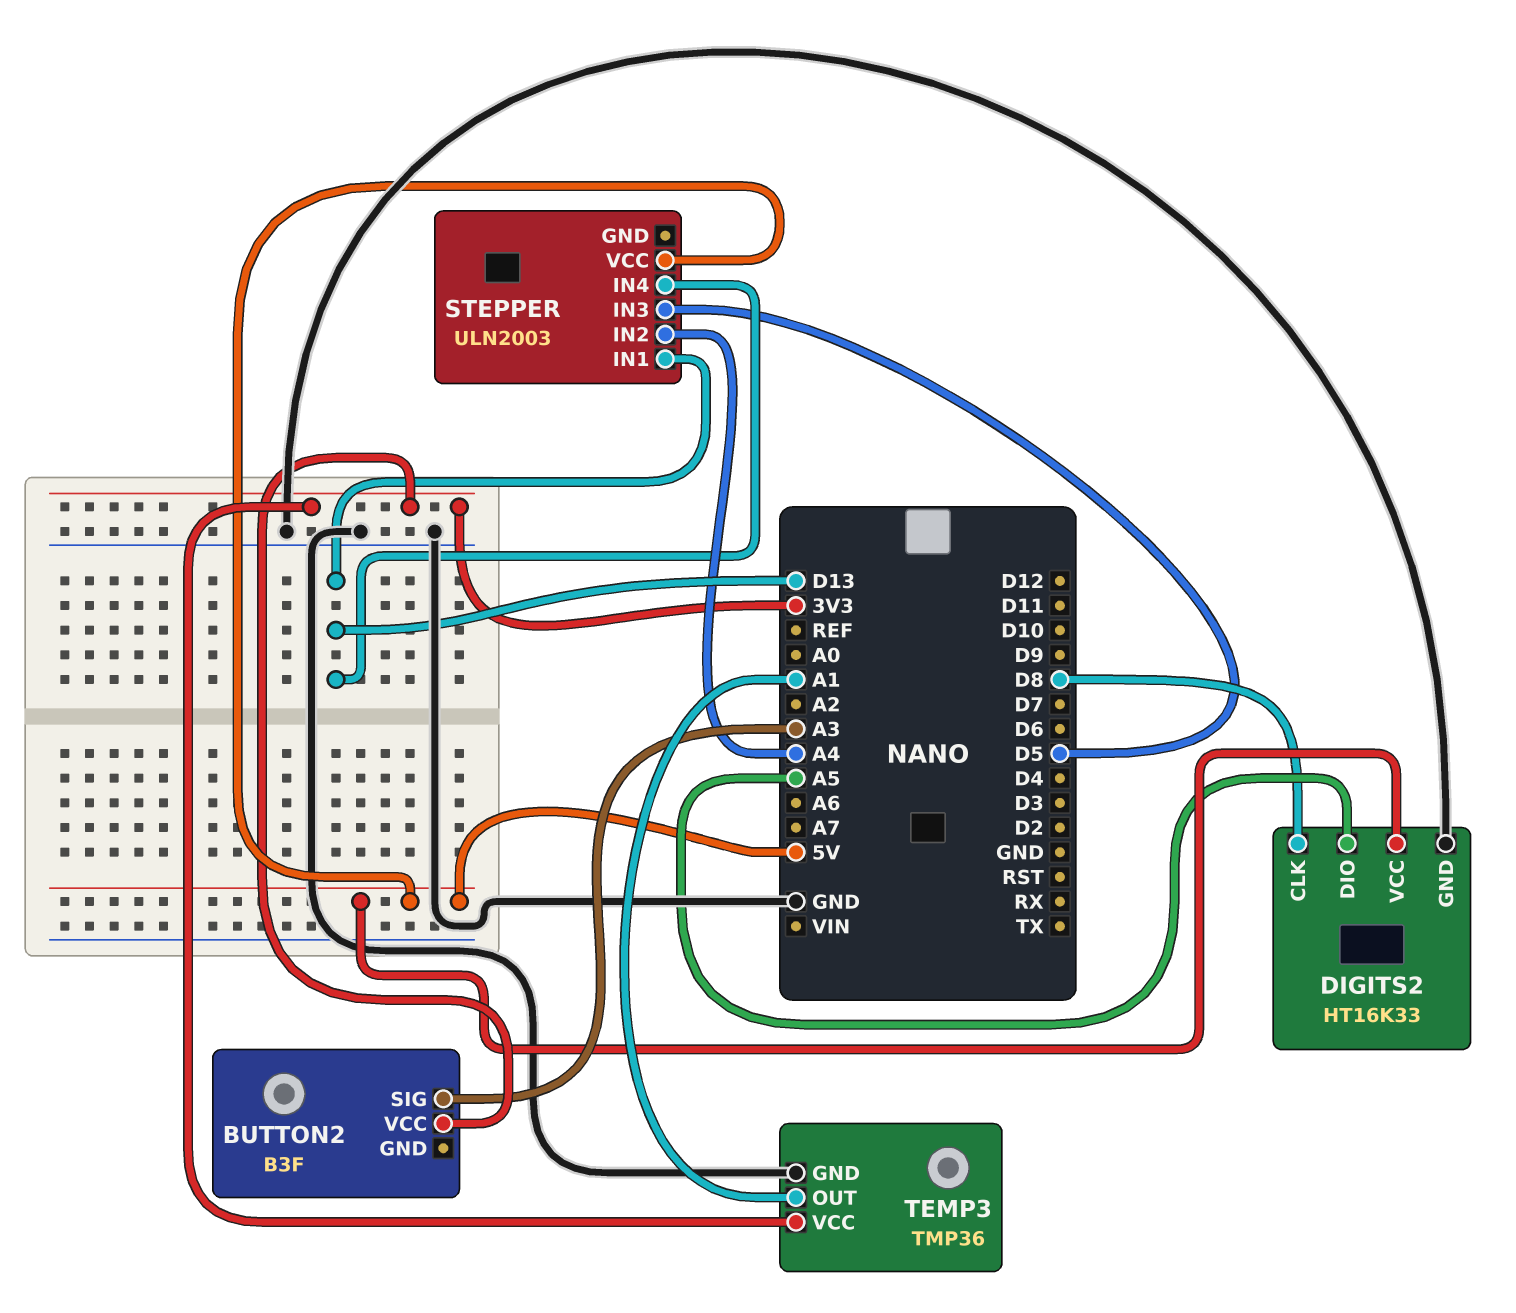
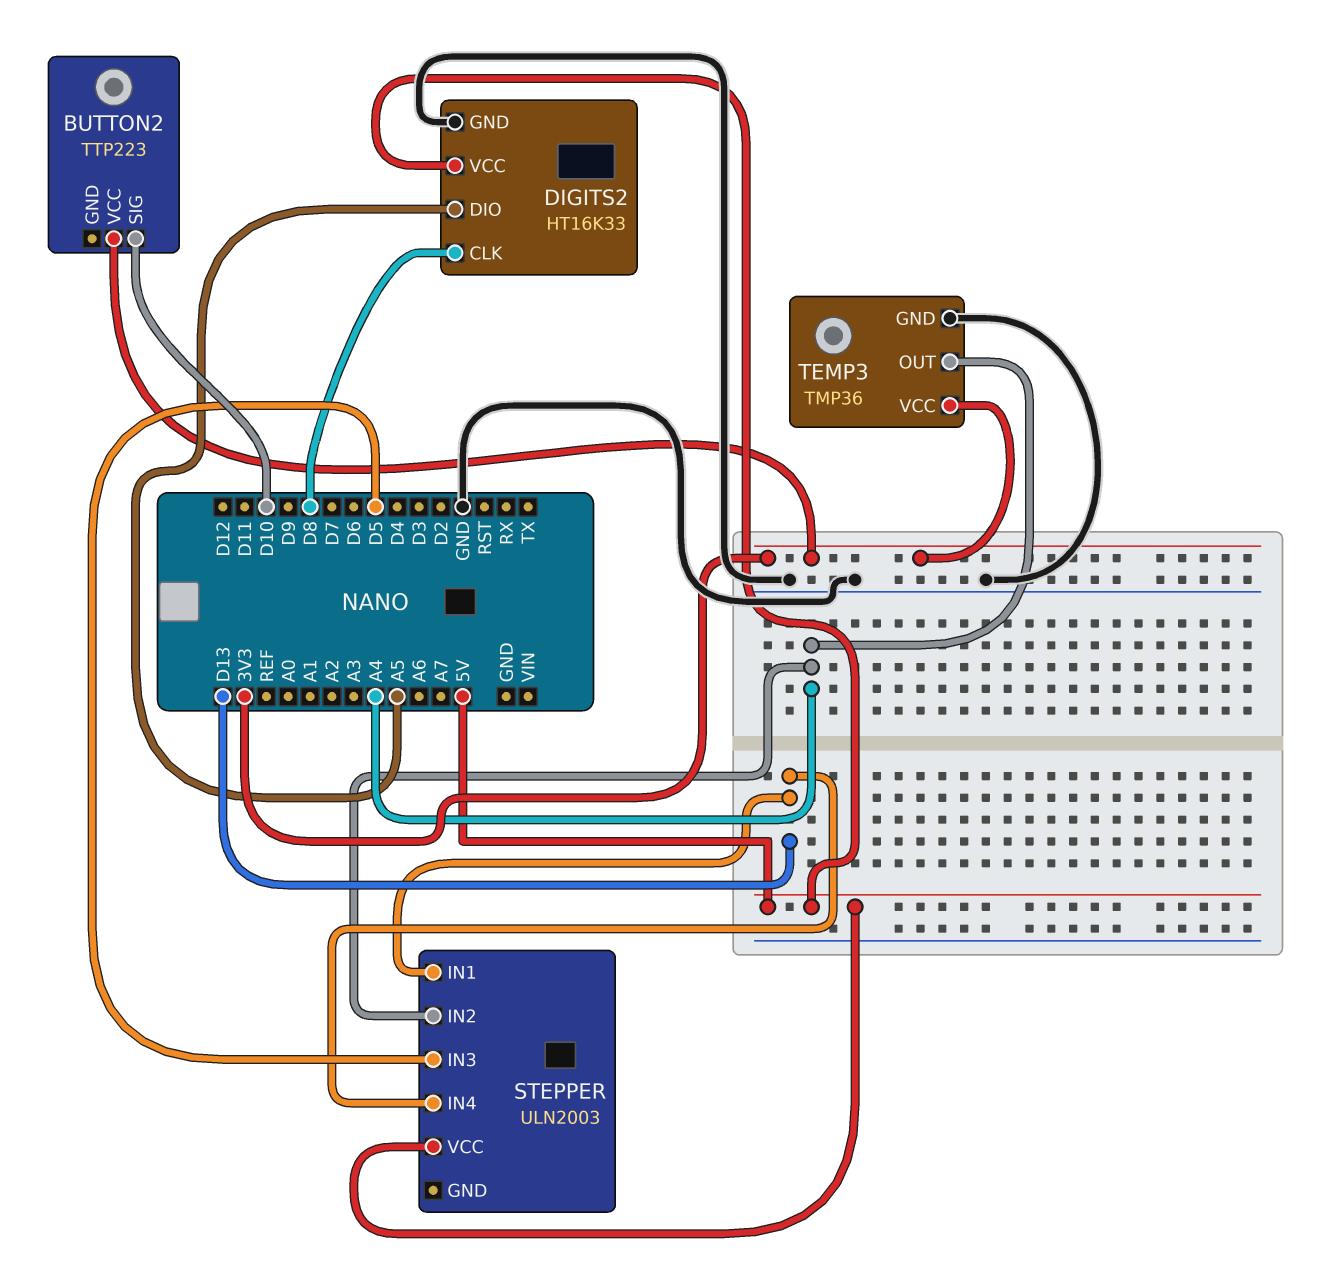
BUTTON2: B3F -> TTP223
BUTTON2 pin SIG: A3 -> D10
TEMP3 pin OUT: A1 -> A4

